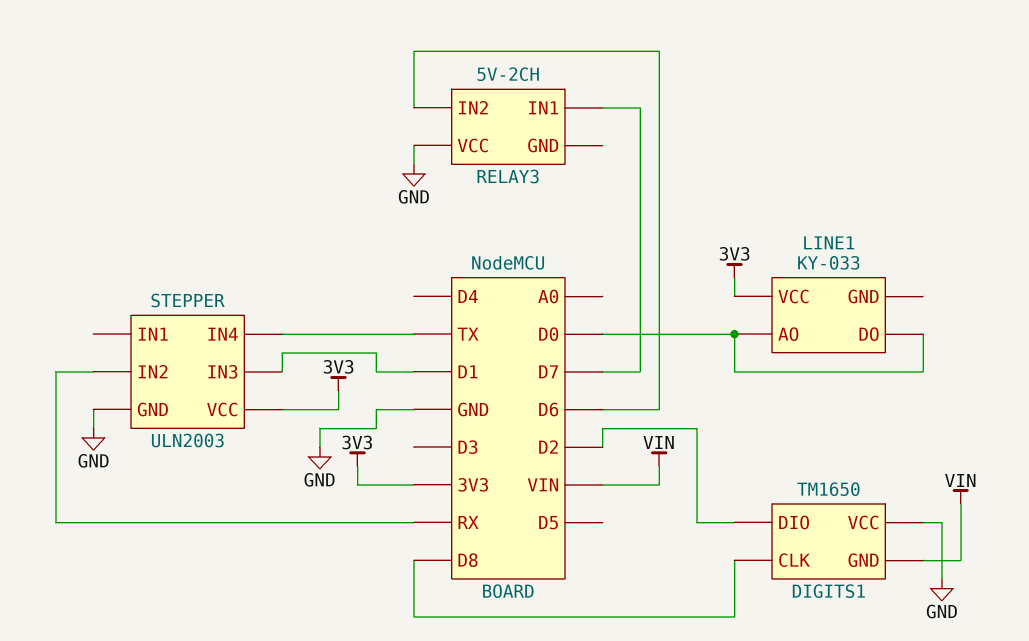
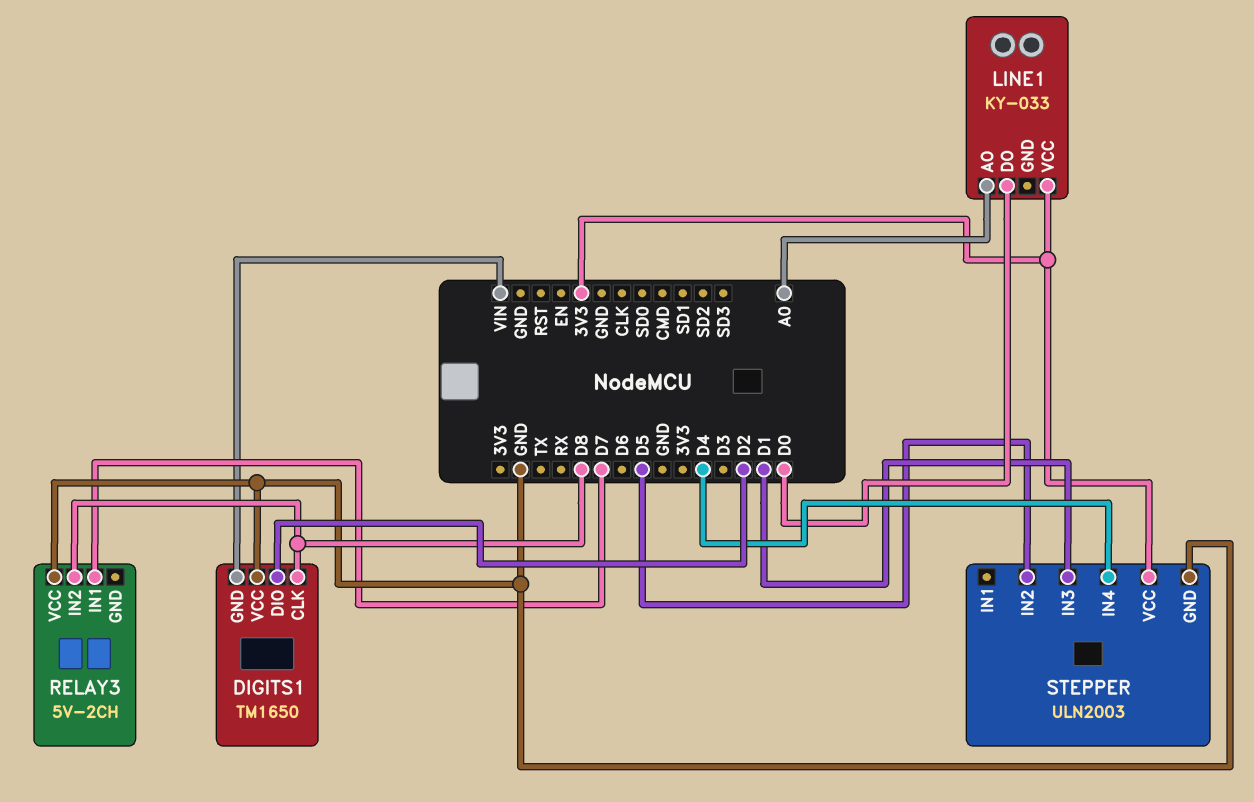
LINE1 pin AO: D0 -> A0
RELAY3 pin IN2: D6 -> D8
STEPPER pin IN2: RX -> D5
STEPPER pin IN4: TX -> D4

